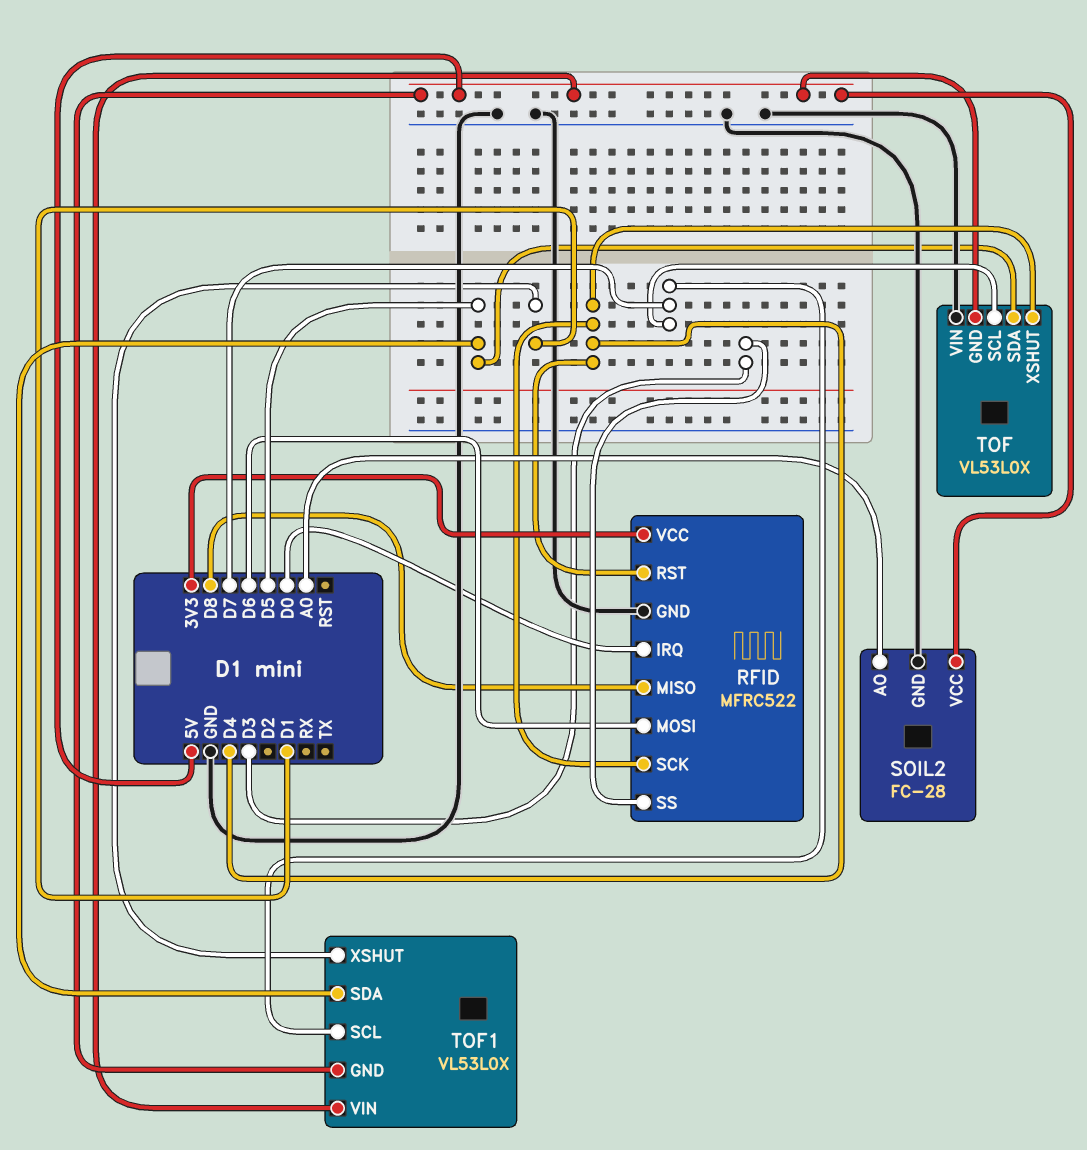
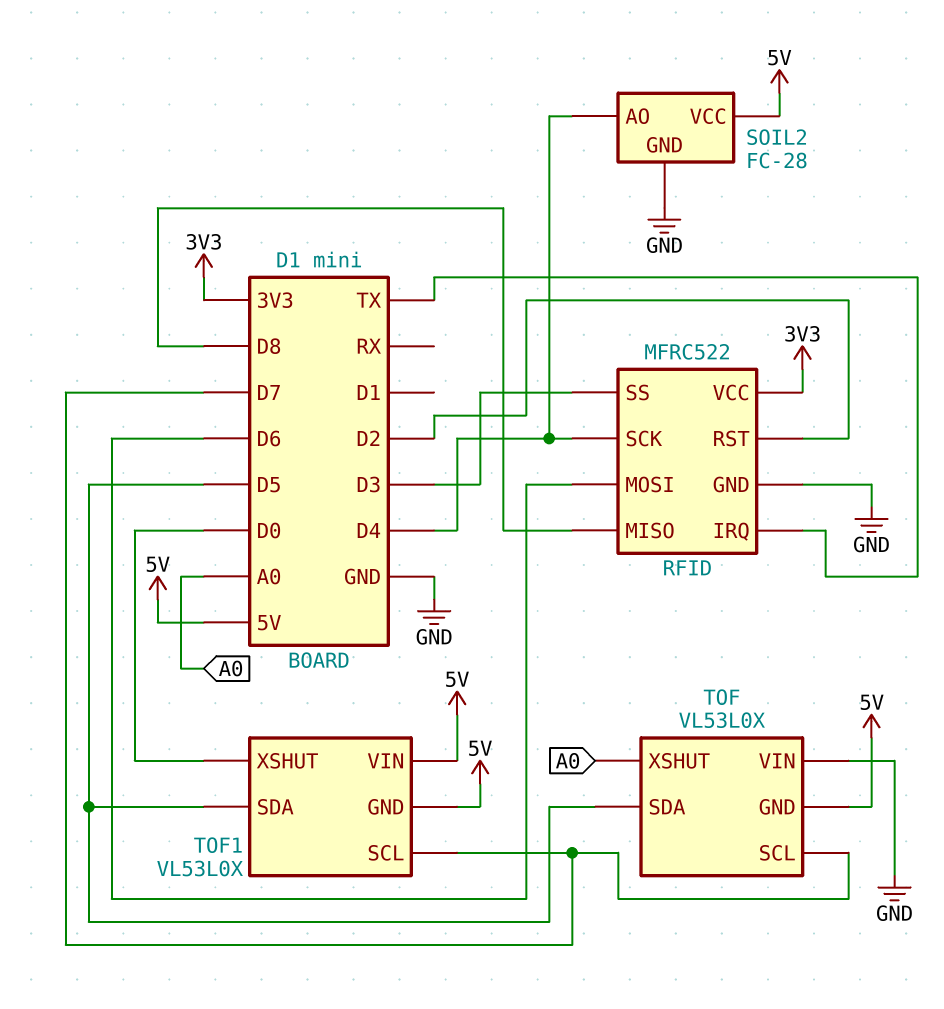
RFID pin IRQ: D0 -> TX
RFID pin RST: D4 -> D2
SOIL2 pin AO: A0 -> D4
TOF pin XSHUT: D4 -> A0
TOF1 pin XSHUT: D1 -> D0

